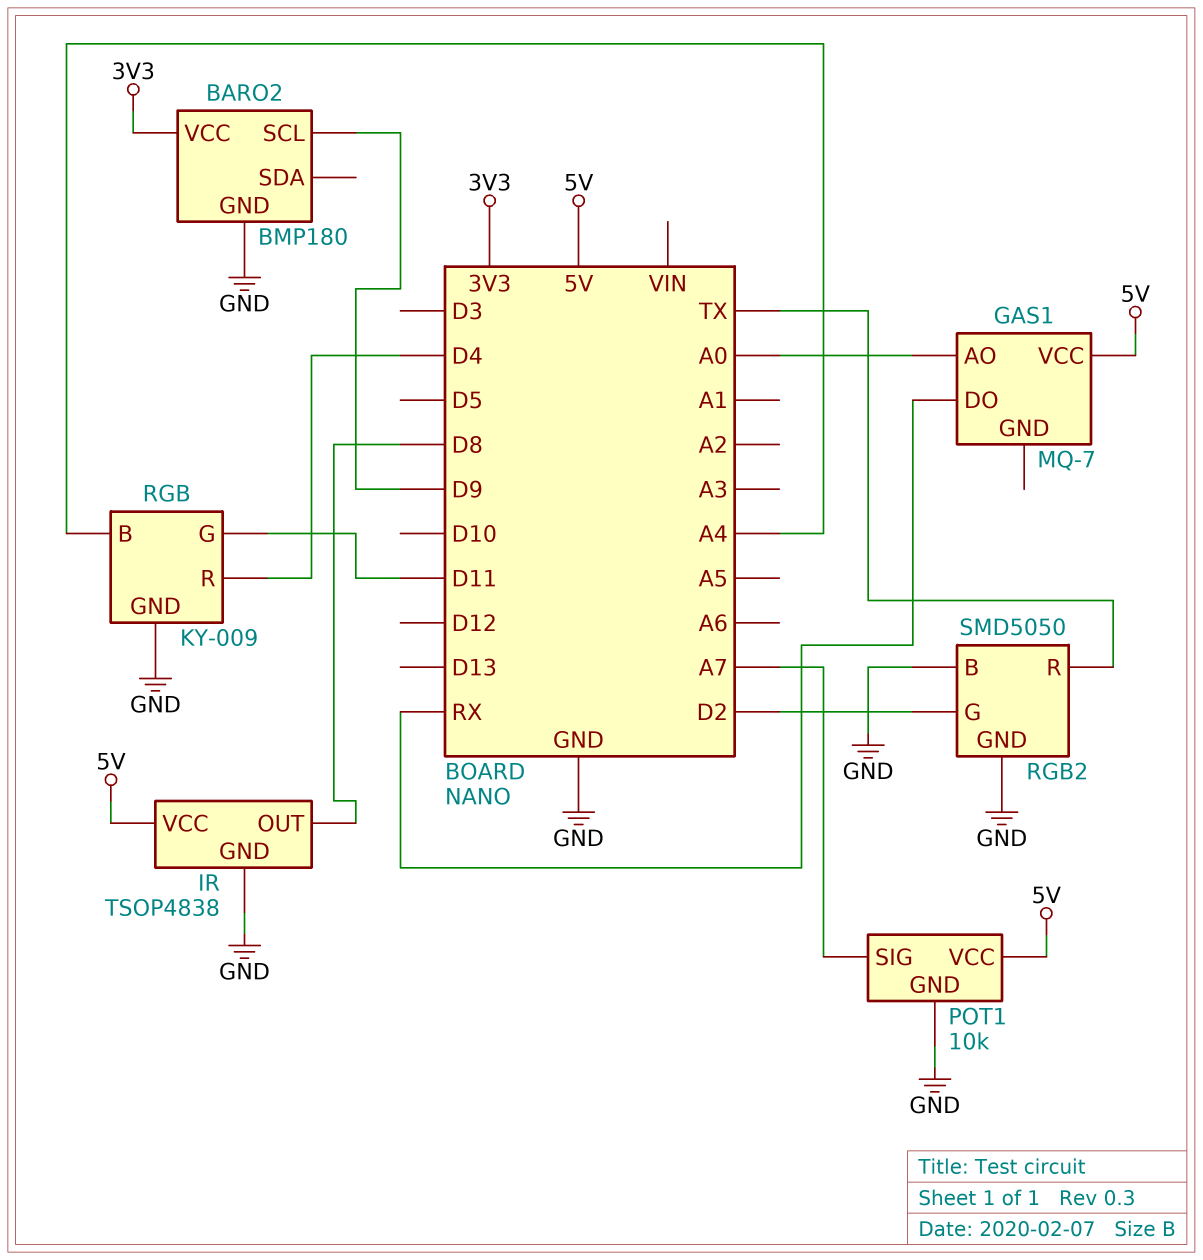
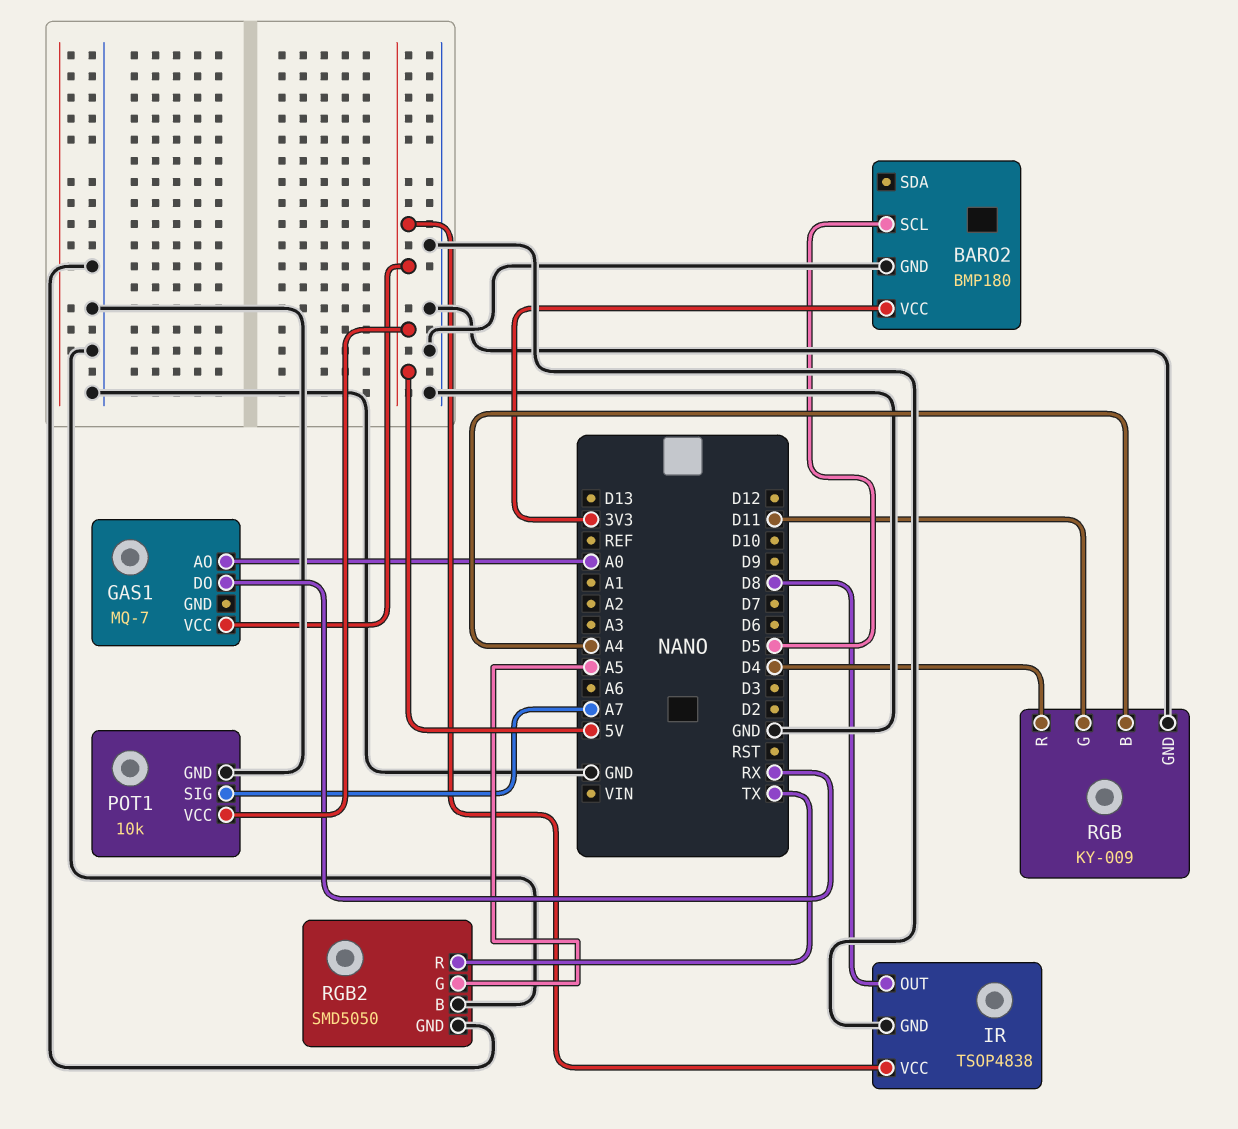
BARO2 pin SCL: D9 -> D5
RGB2 pin G: D2 -> A5

